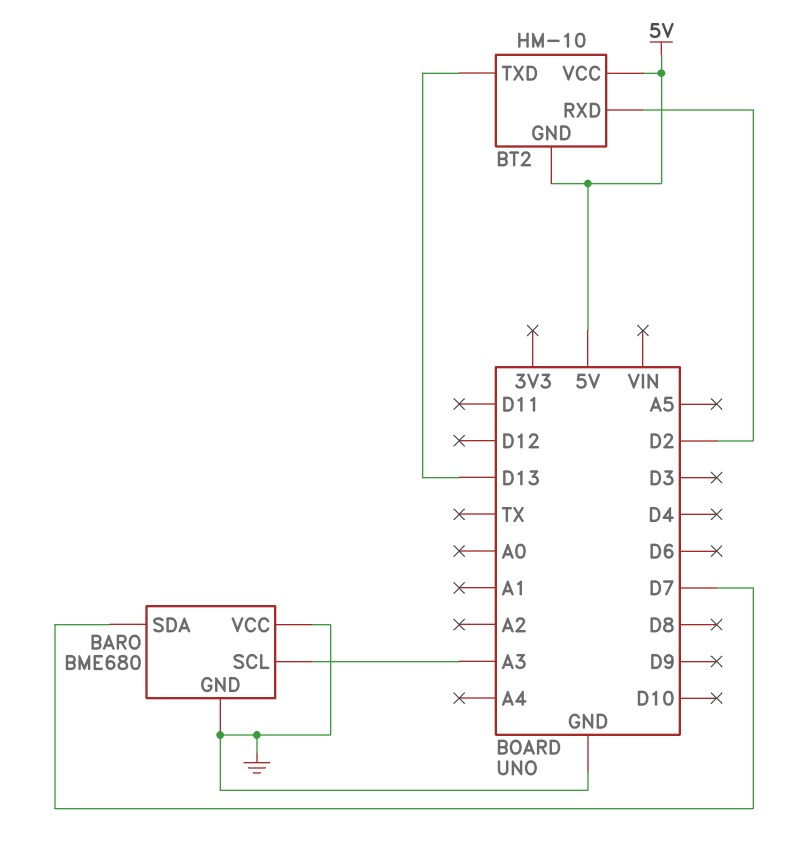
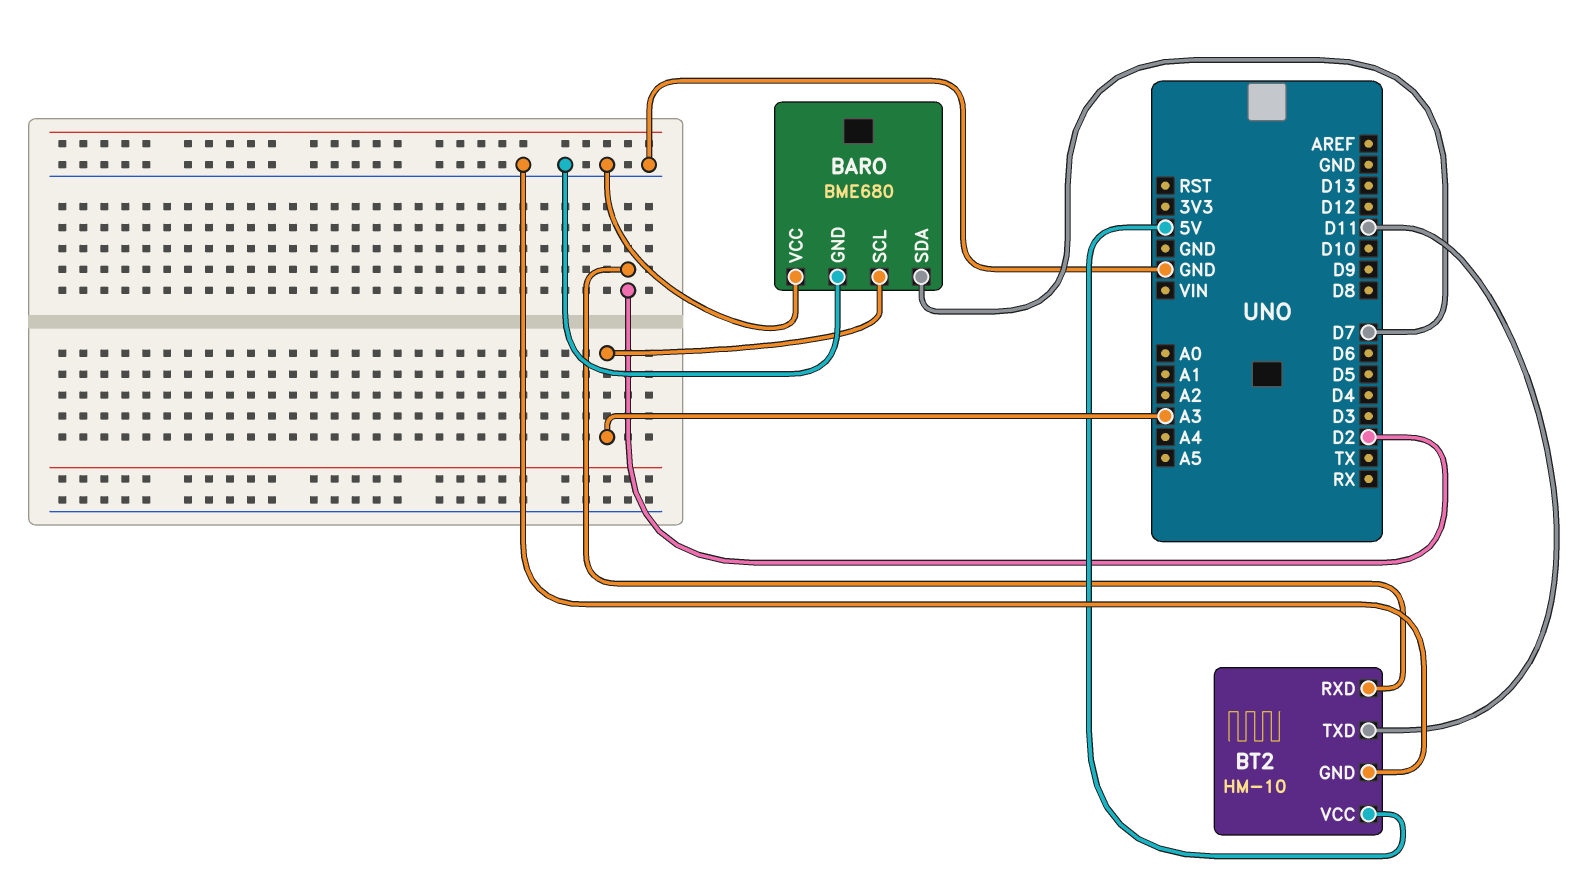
BT2 pin GND: 5V -> GND
BT2 pin TXD: D13 -> D11

